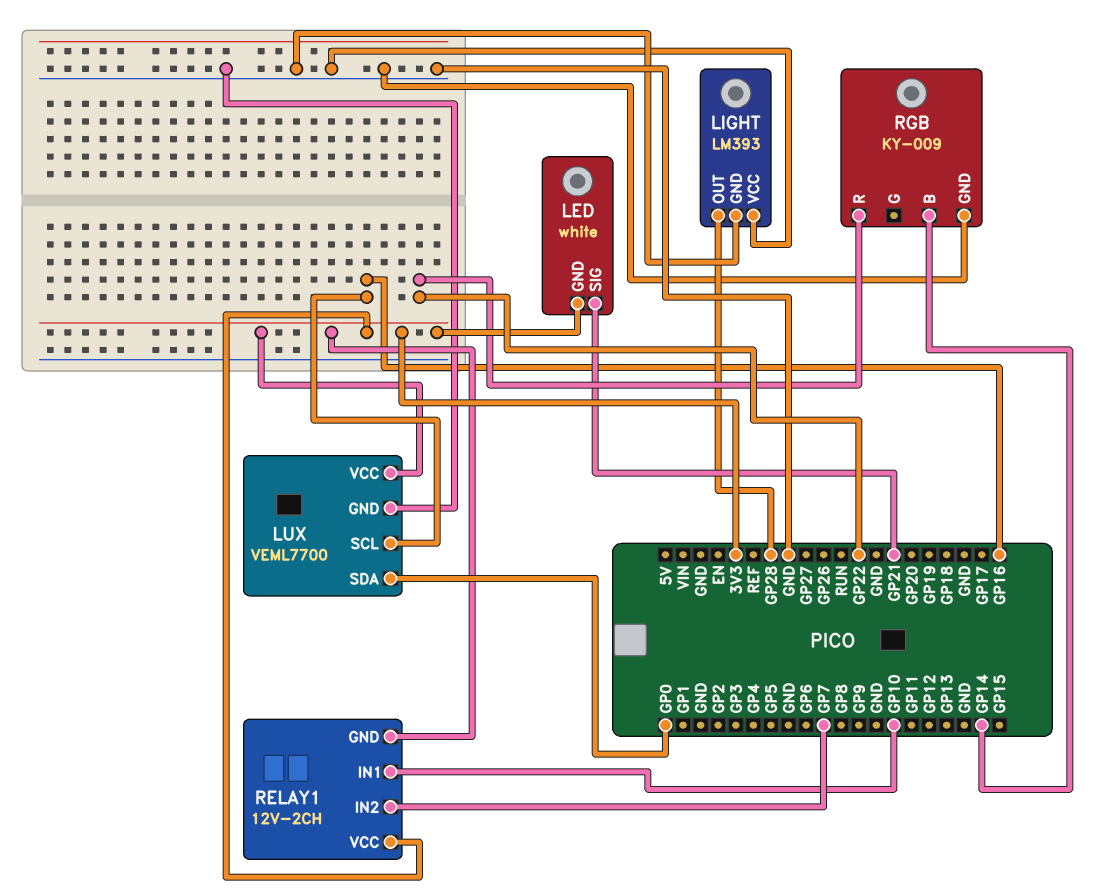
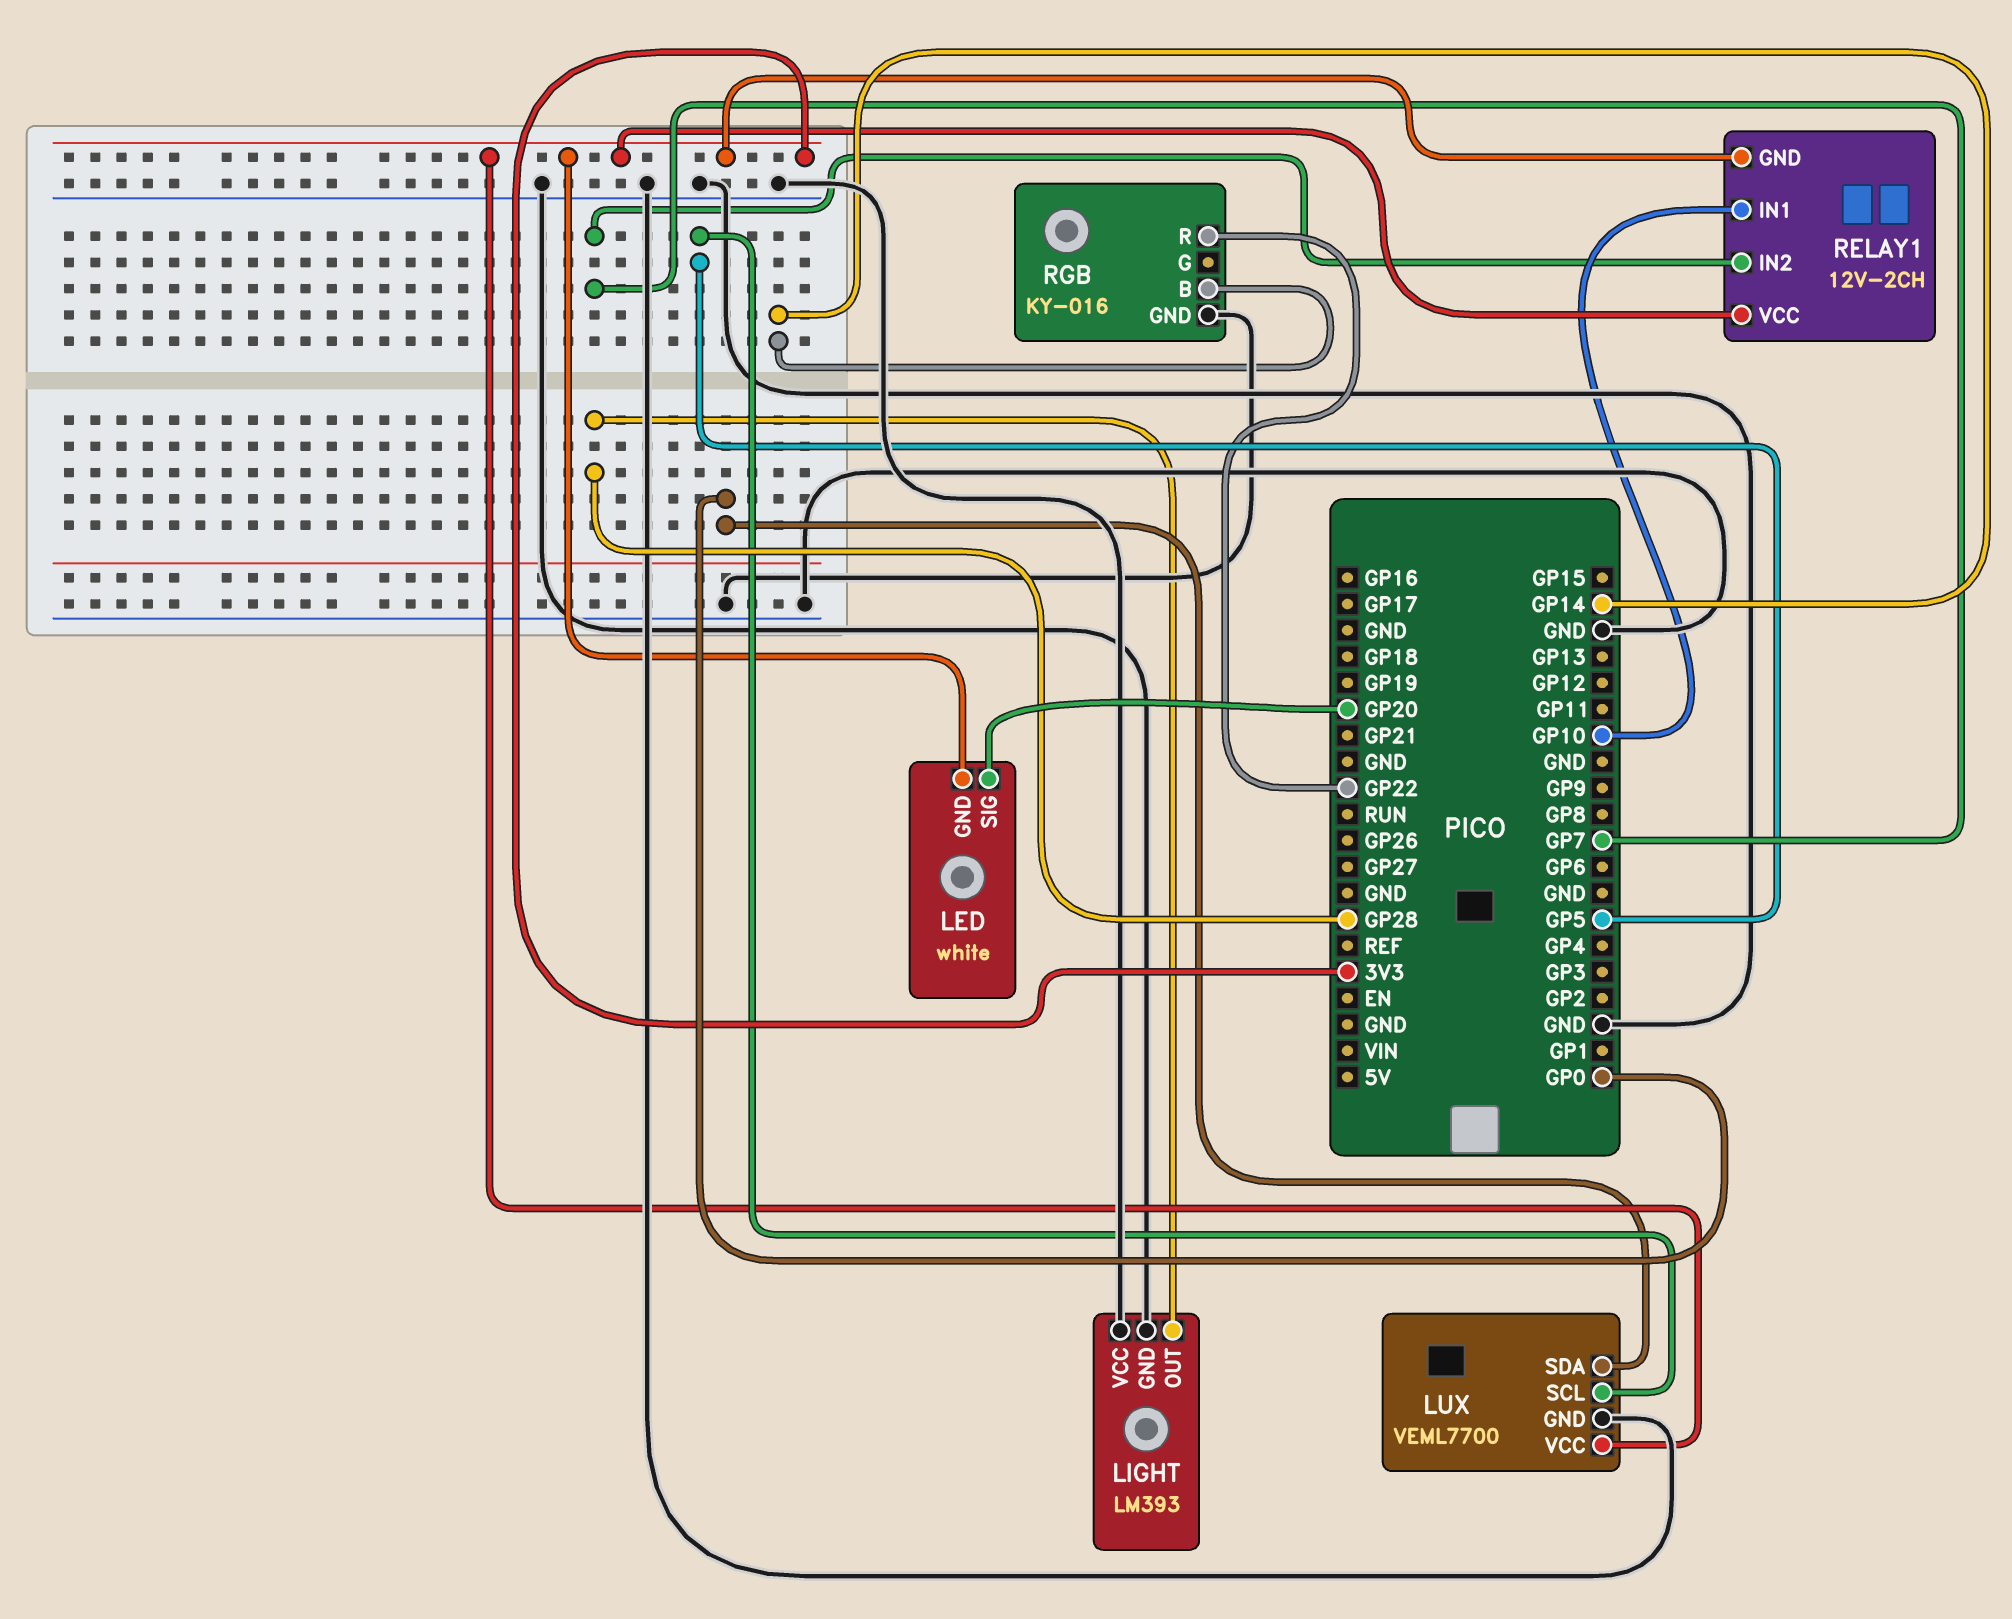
LED pin SIG: GP21 -> GP20
LUX pin SCL: GP16 -> GP5
RGB: KY-009 -> KY-016

